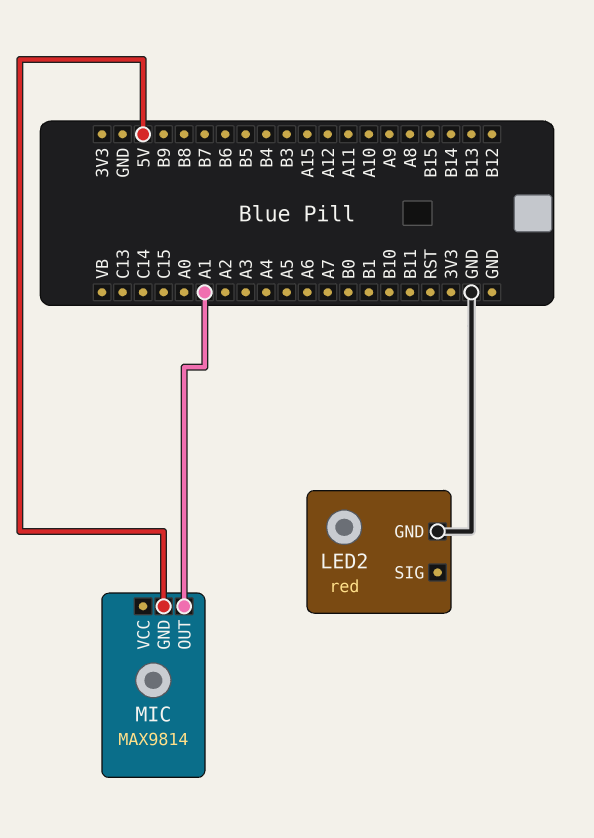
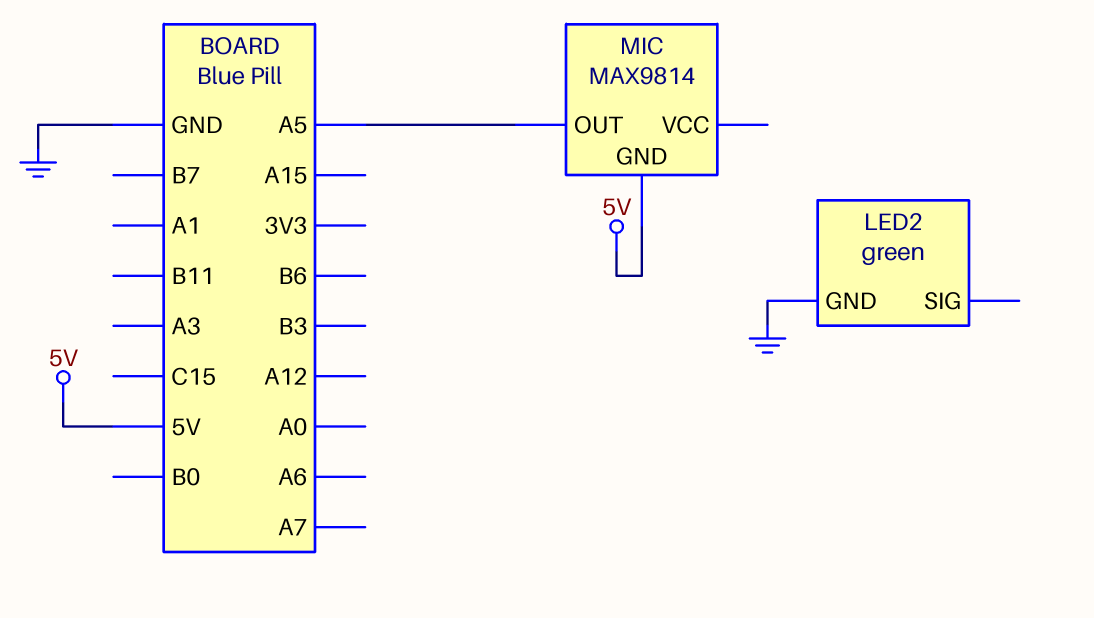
LED2: red -> green
MIC pin OUT: A1 -> A5

